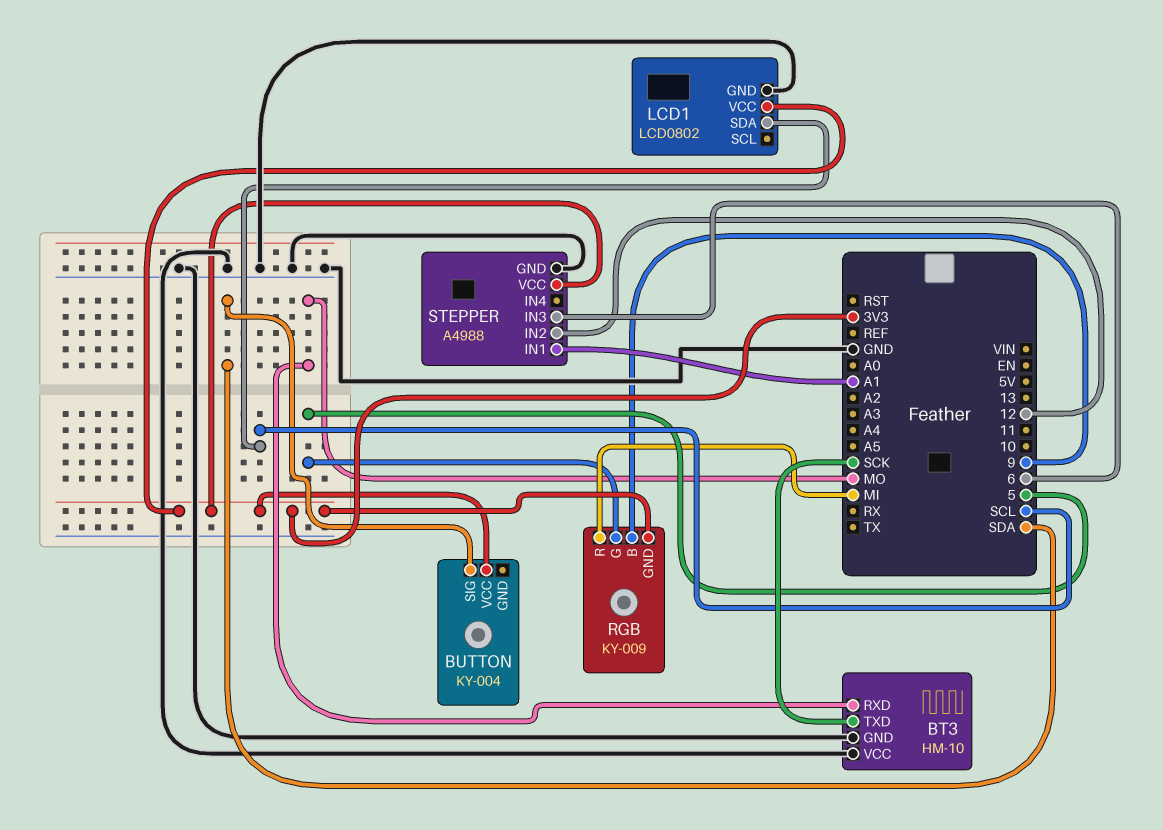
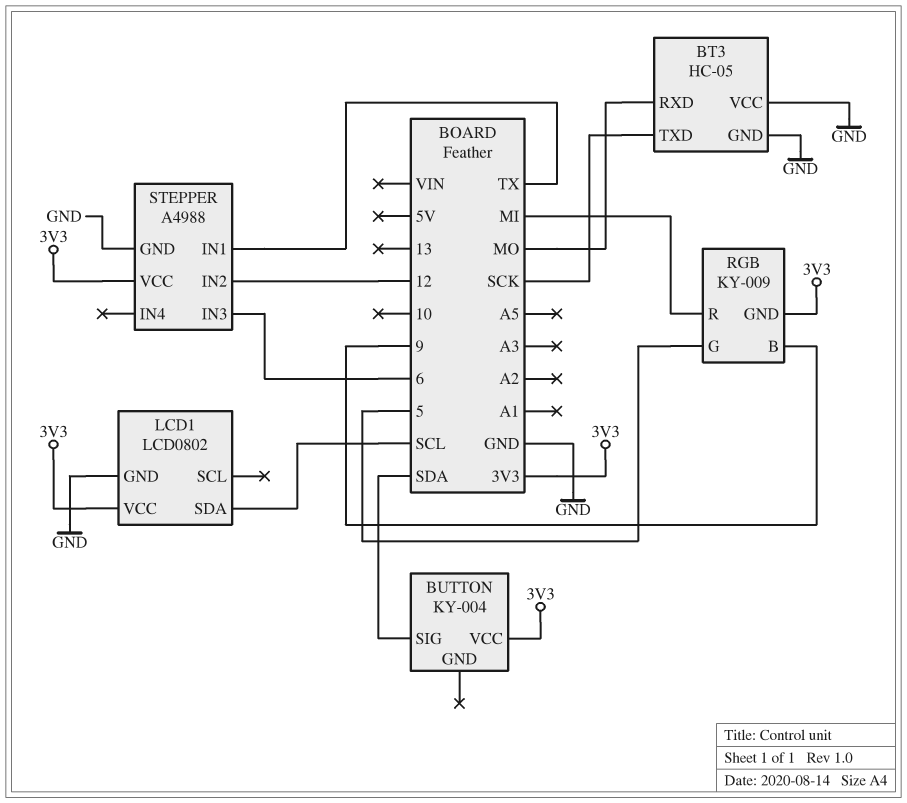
BT3: HM-10 -> HC-05
STEPPER pin IN1: A1 -> TX

